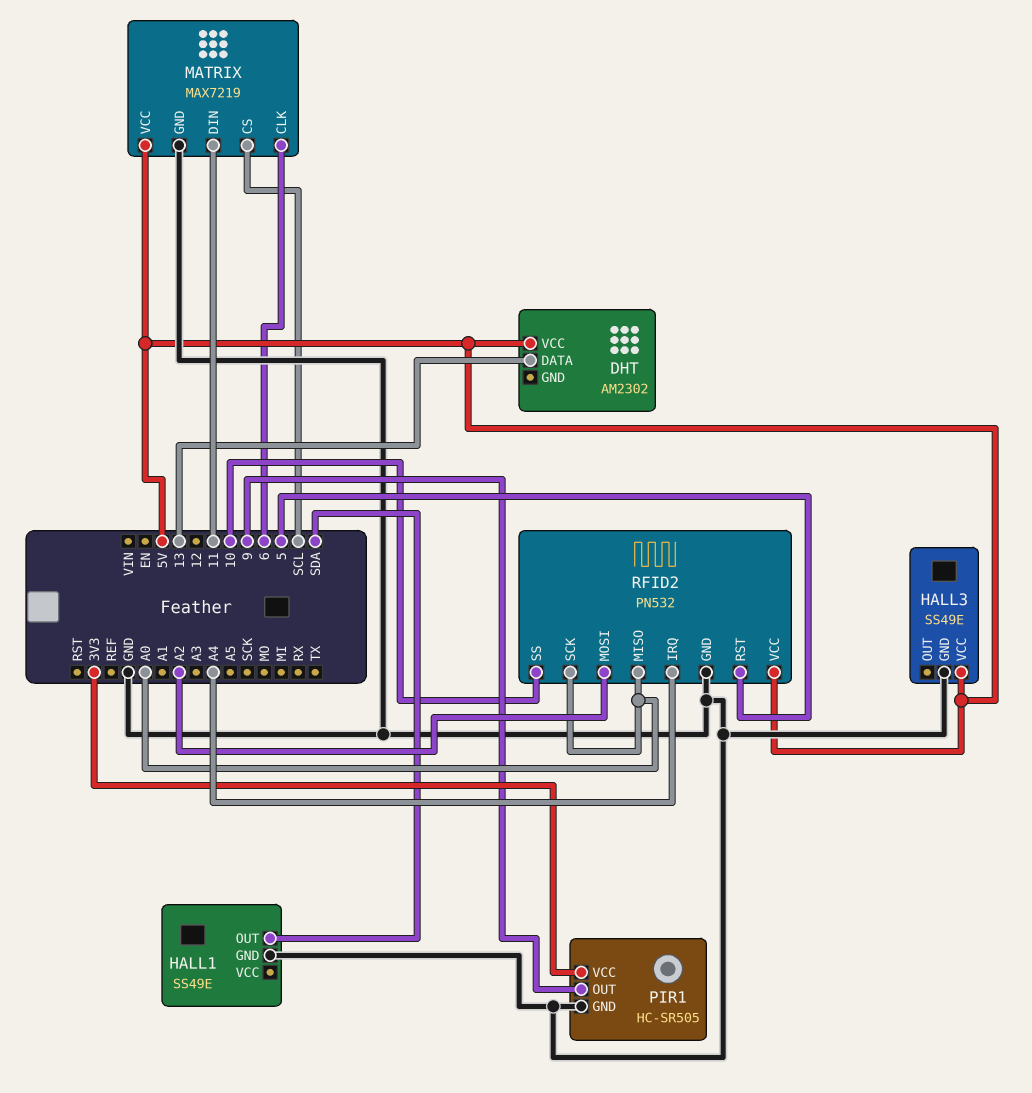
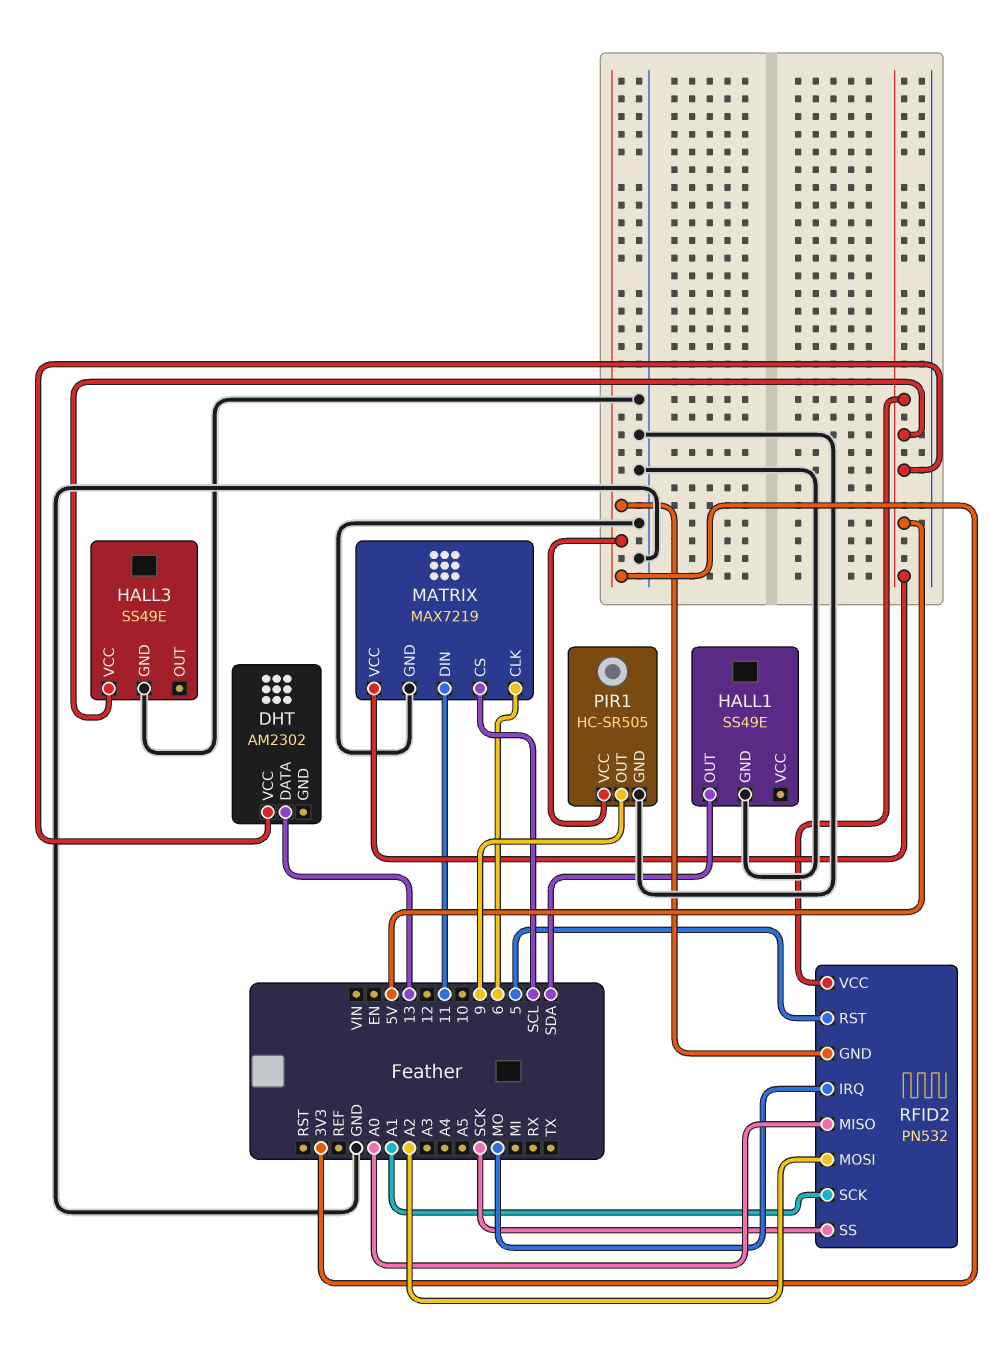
RFID2 pin GND: GND -> 3V3
RFID2 pin IRQ: A4 -> MO
RFID2 pin SCK: A0 -> A1
RFID2 pin SS: 10 -> SCK

